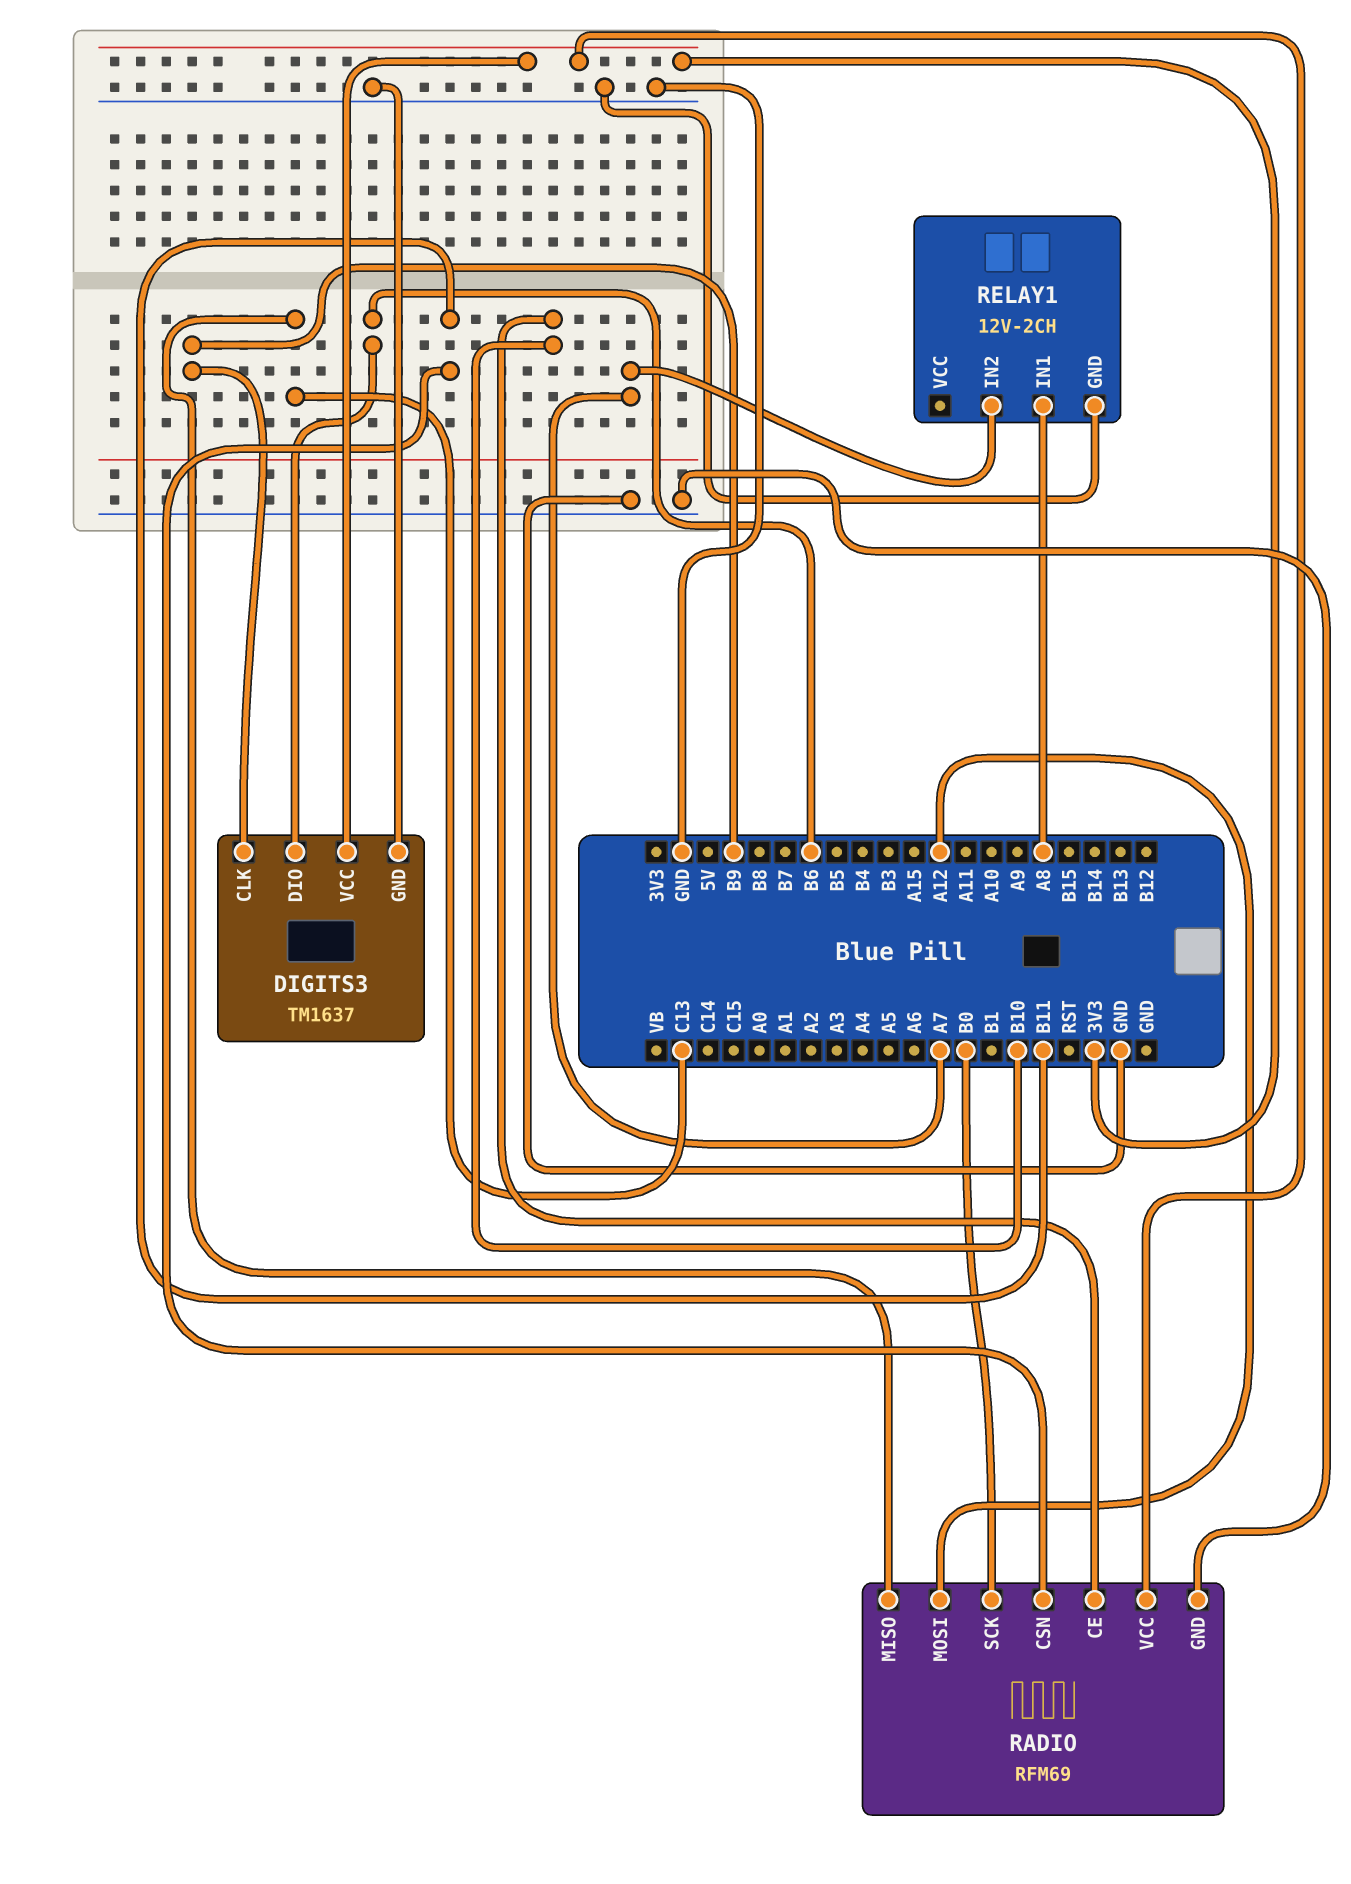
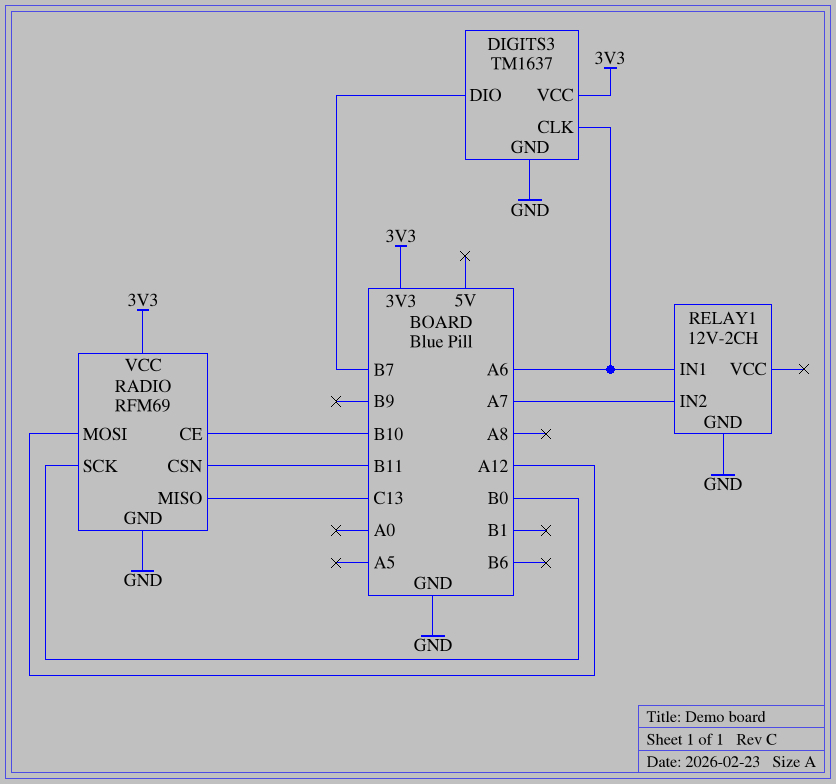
DIGITS3 pin CLK: B9 -> A6
DIGITS3 pin DIO: B6 -> B7
RELAY1 pin IN1: A8 -> A6

